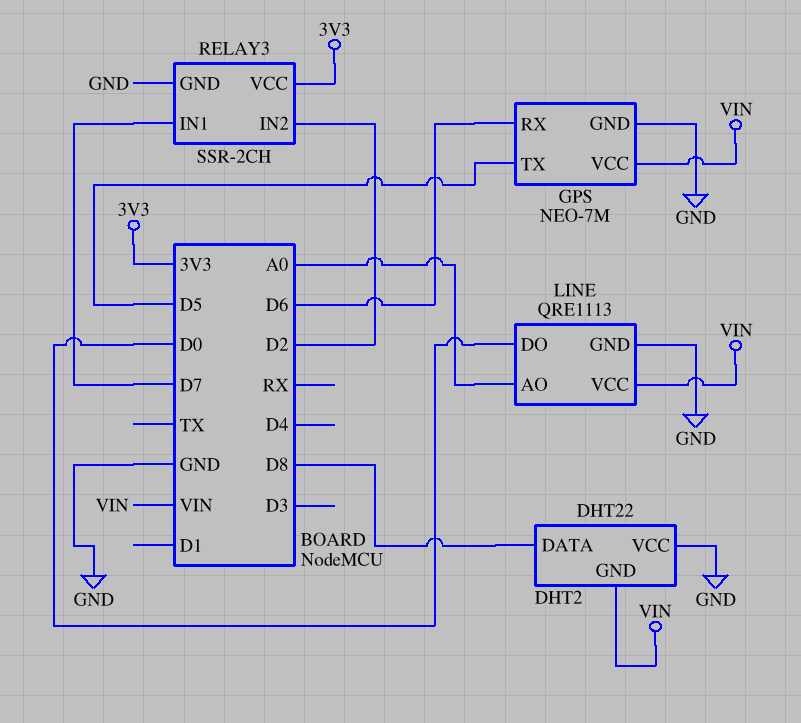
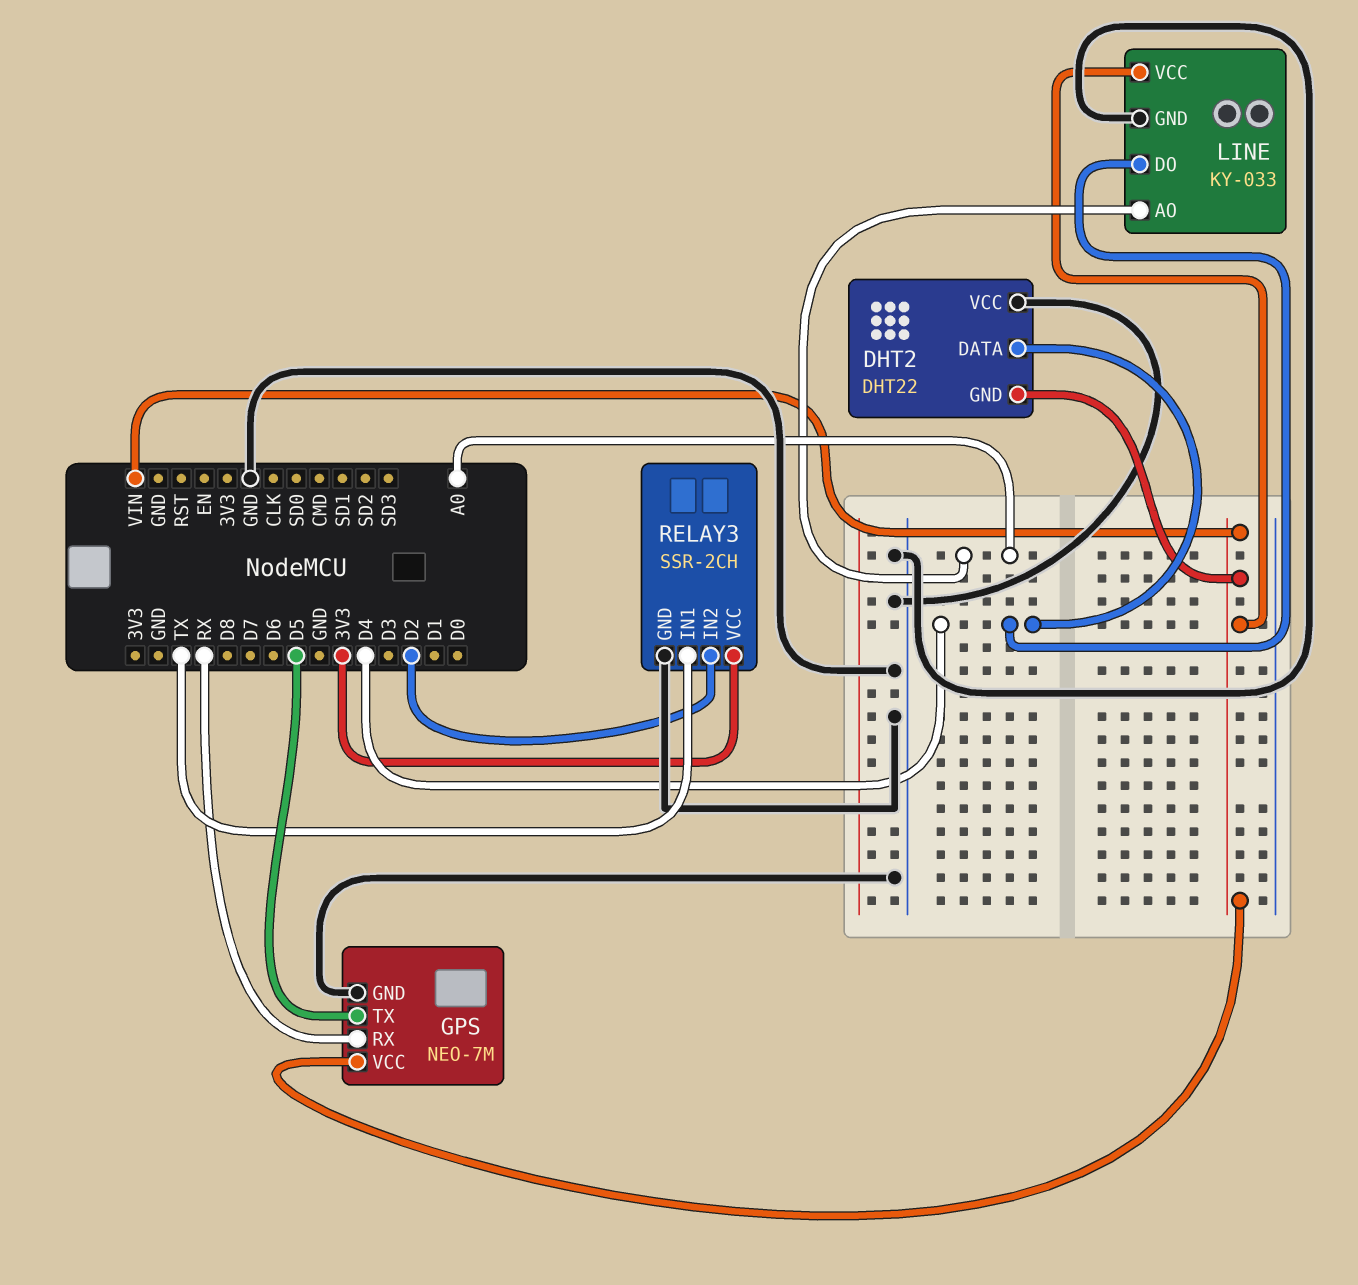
DHT2 pin DATA: D8 -> D4
GPS pin RX: D6 -> RX
LINE: QRE1113 -> KY-033
LINE pin DO: D0 -> D4
RELAY3 pin IN1: D7 -> TX

